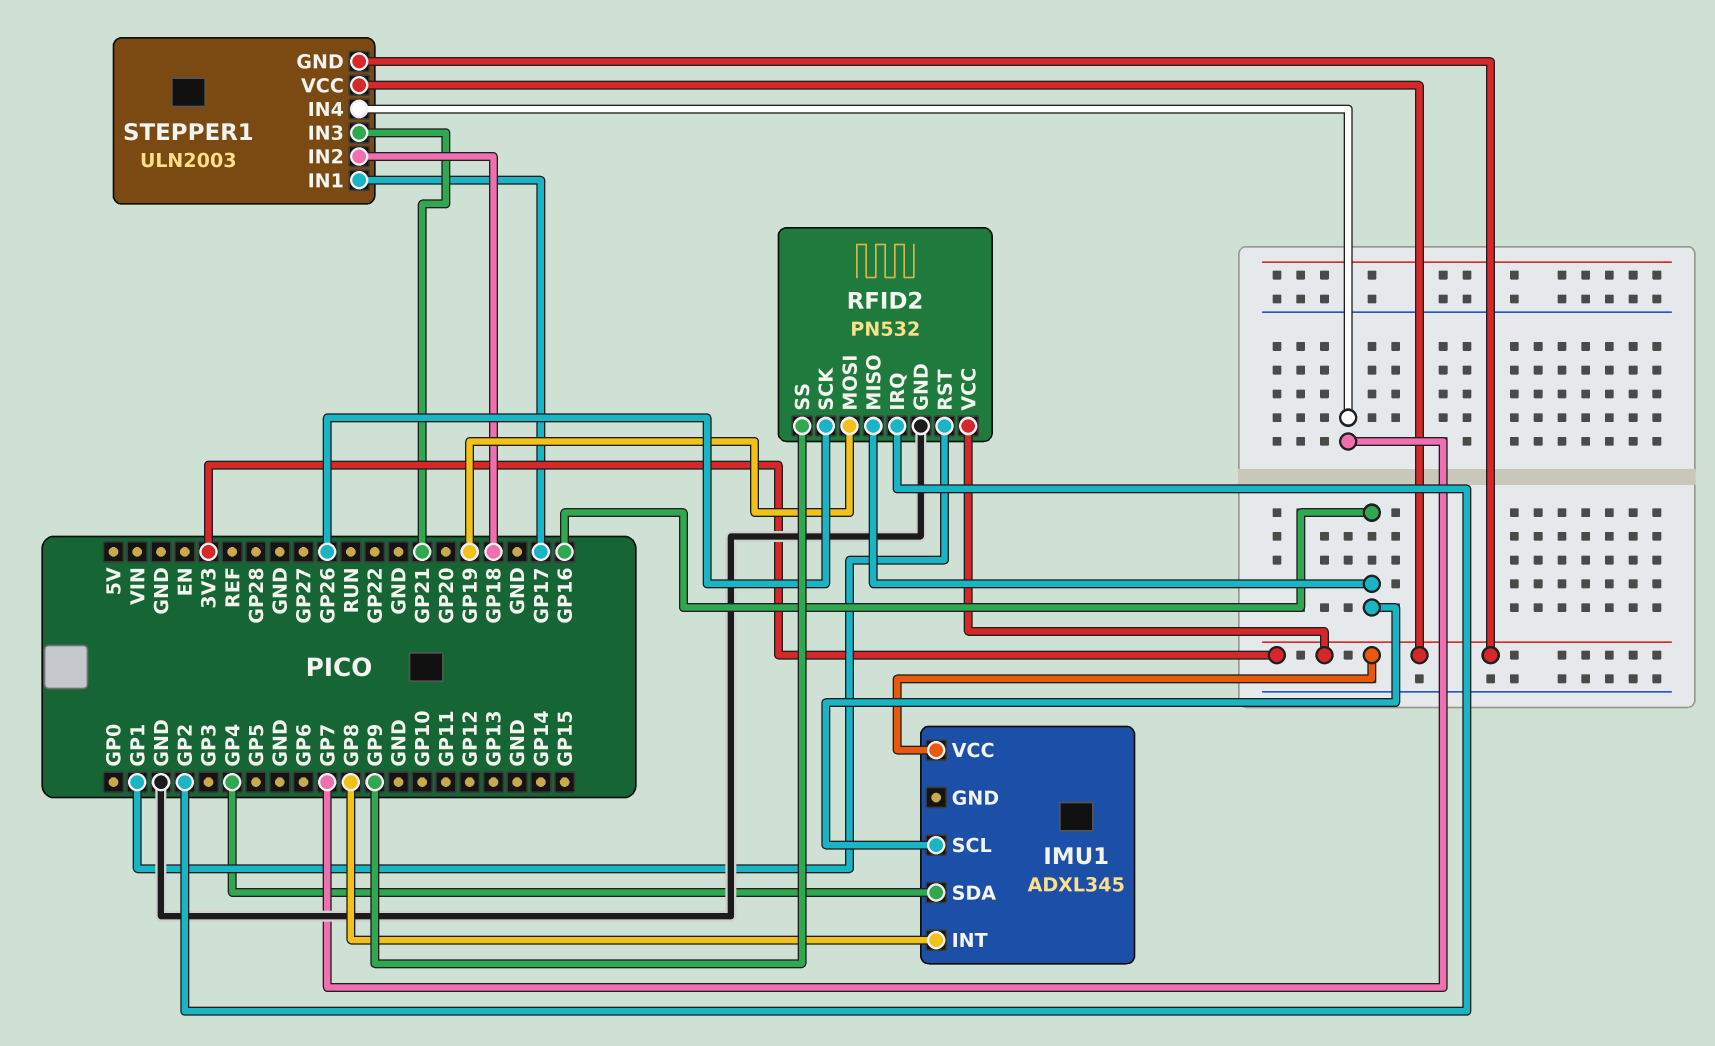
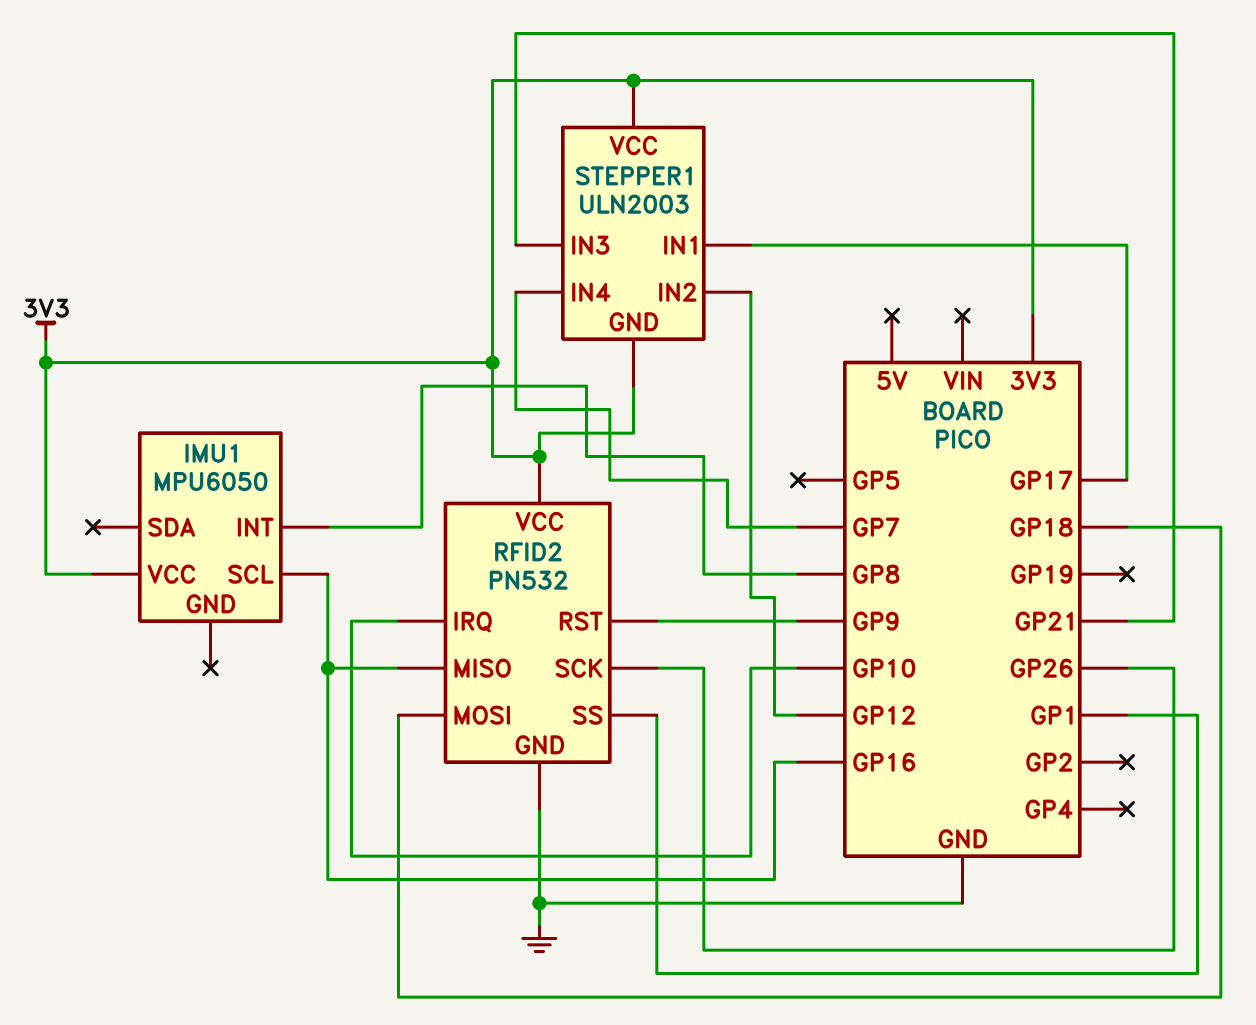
IMU1: ADXL345 -> MPU6050
IMU1 pin SDA: GP4 -> none
RFID2 pin IRQ: GP2 -> GP10
RFID2 pin MOSI: GP19 -> GP18
RFID2 pin RST: GP1 -> GP9
RFID2 pin SS: GP9 -> GP1
STEPPER1 pin IN2: GP18 -> GP12

